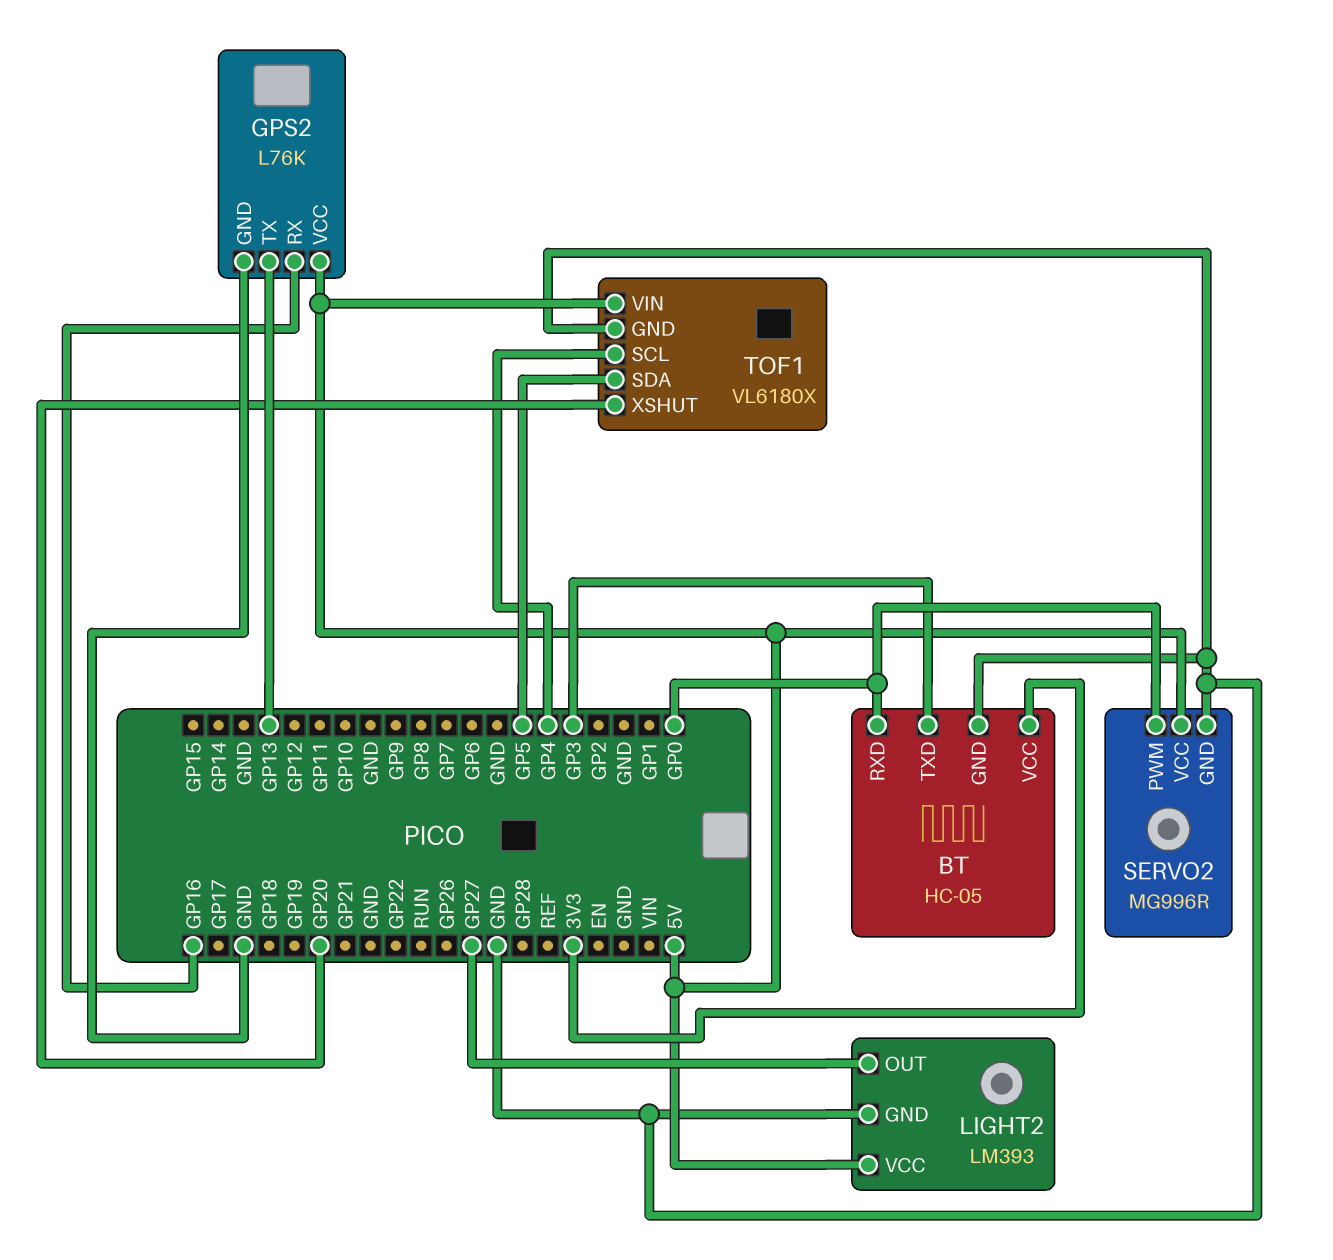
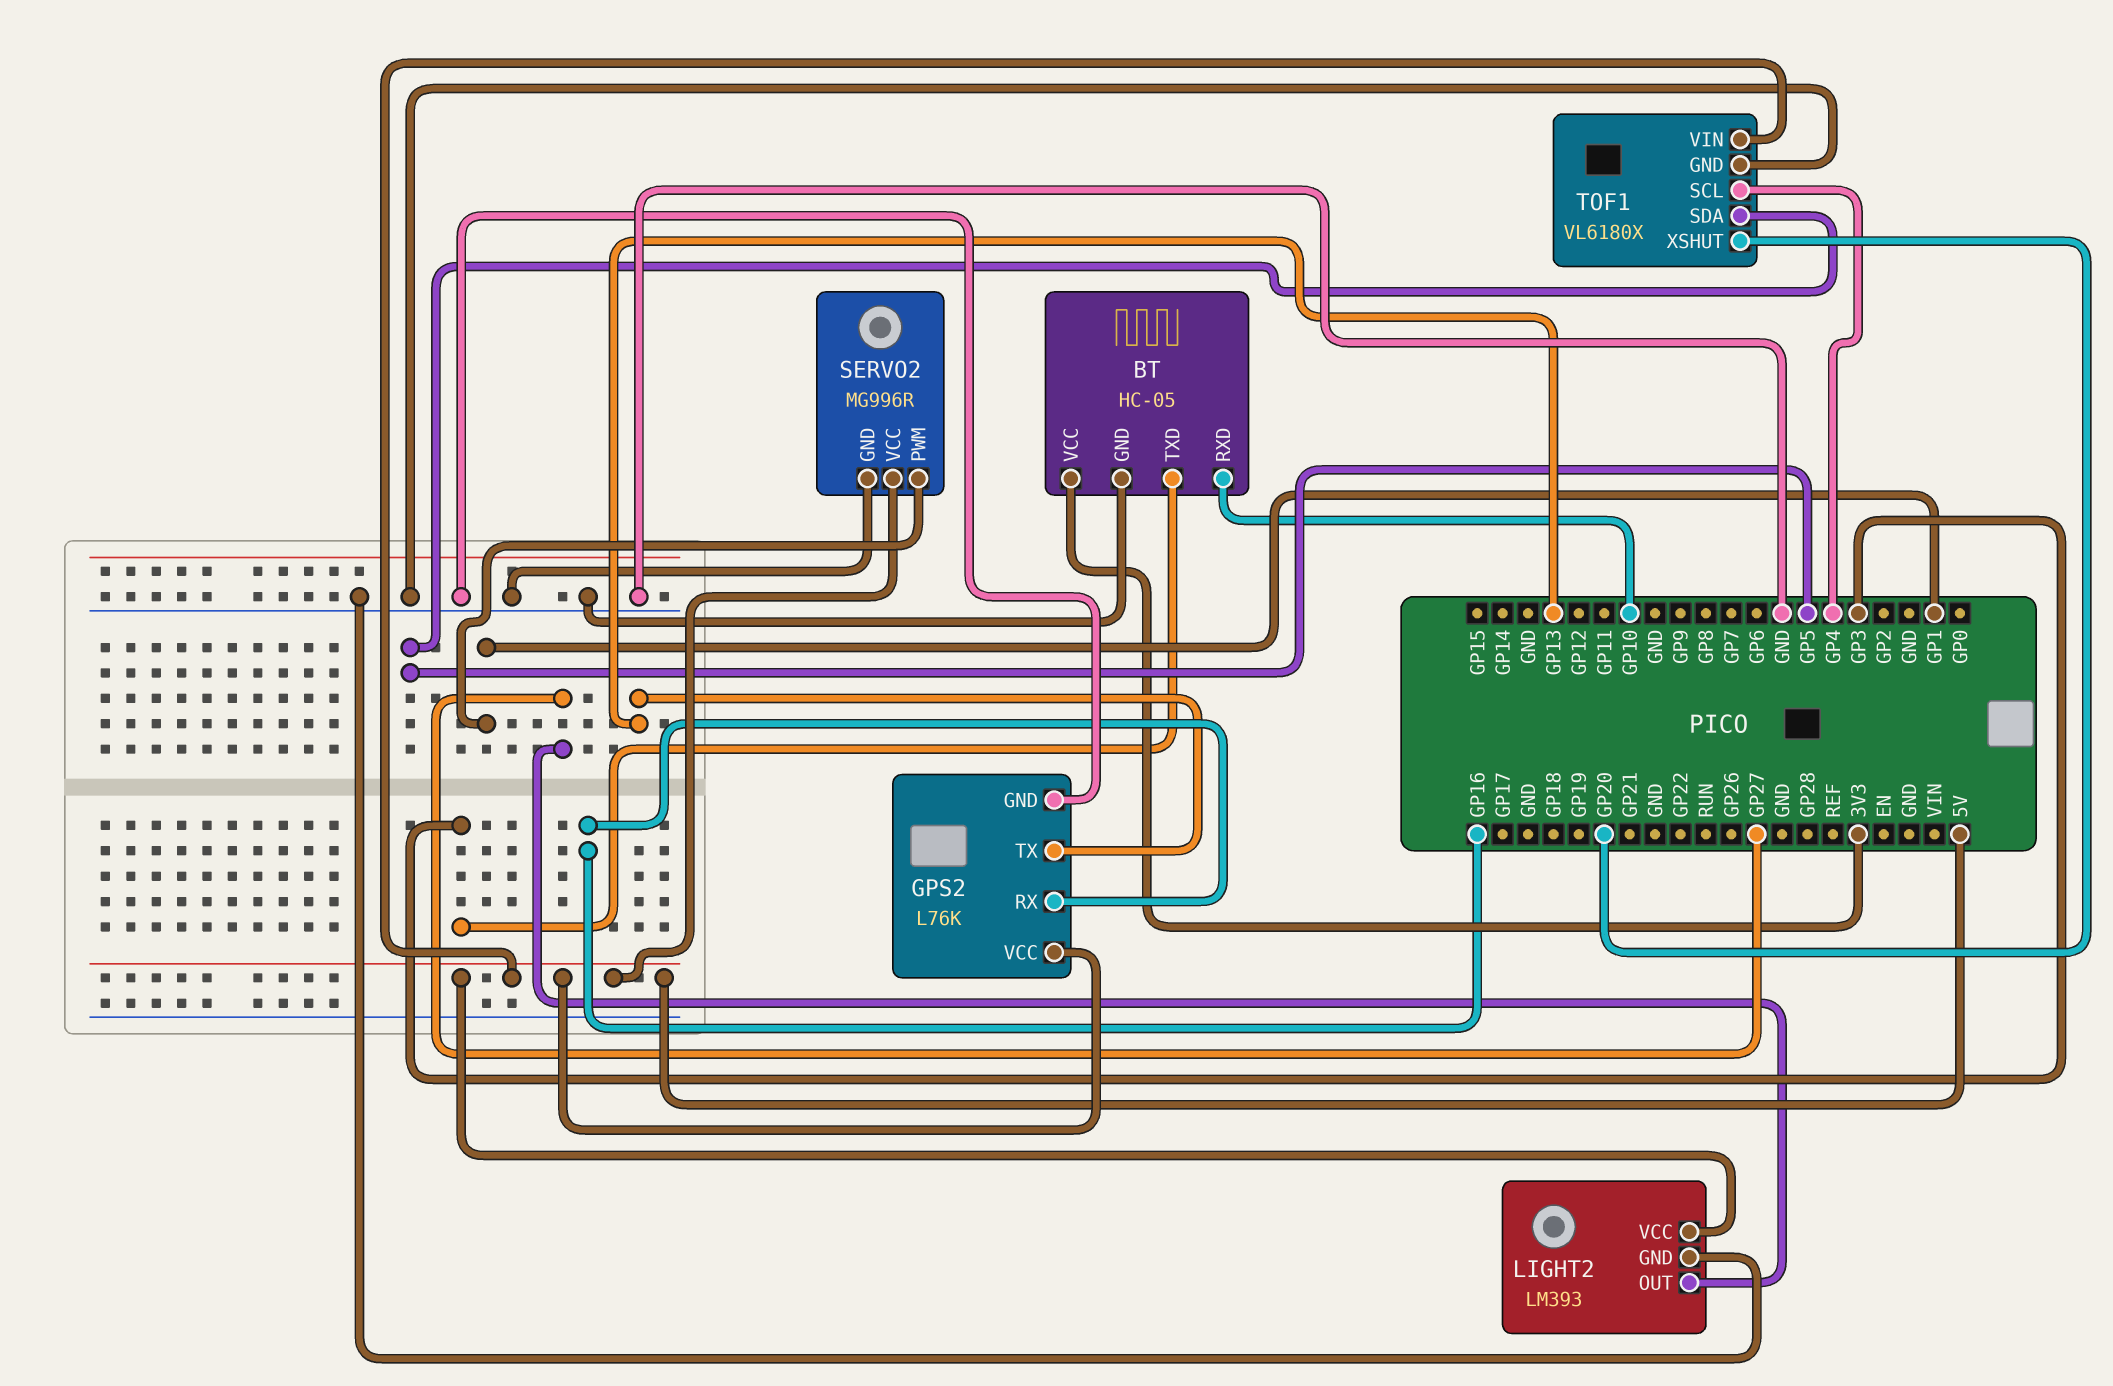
BT pin RXD: GP0 -> GP10
SERVO2 pin PWM: GP0 -> GP1

